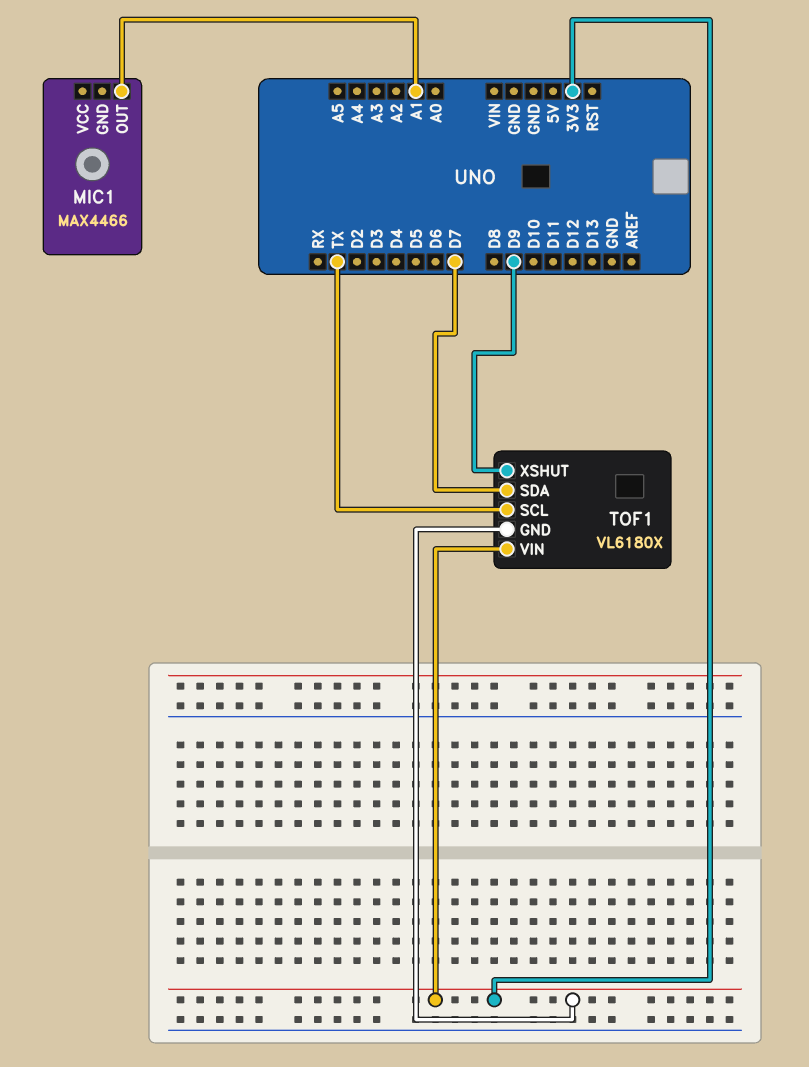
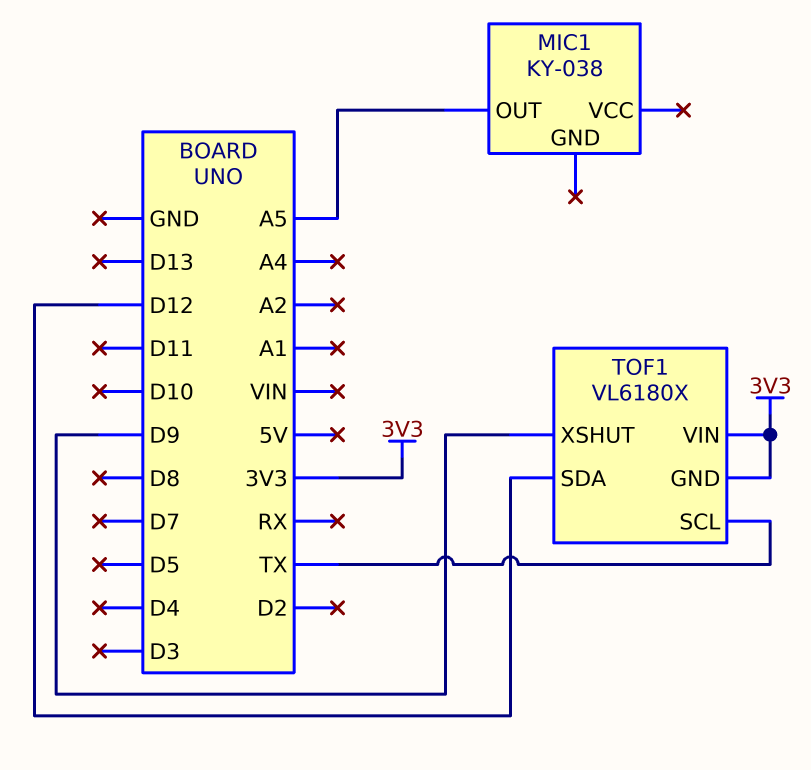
MIC1: MAX4466 -> KY-038
MIC1 pin OUT: A1 -> A5
TOF1 pin SDA: D7 -> D12

